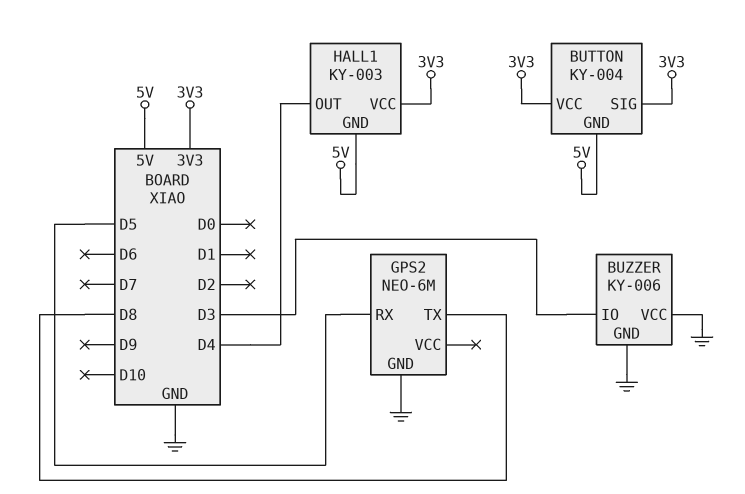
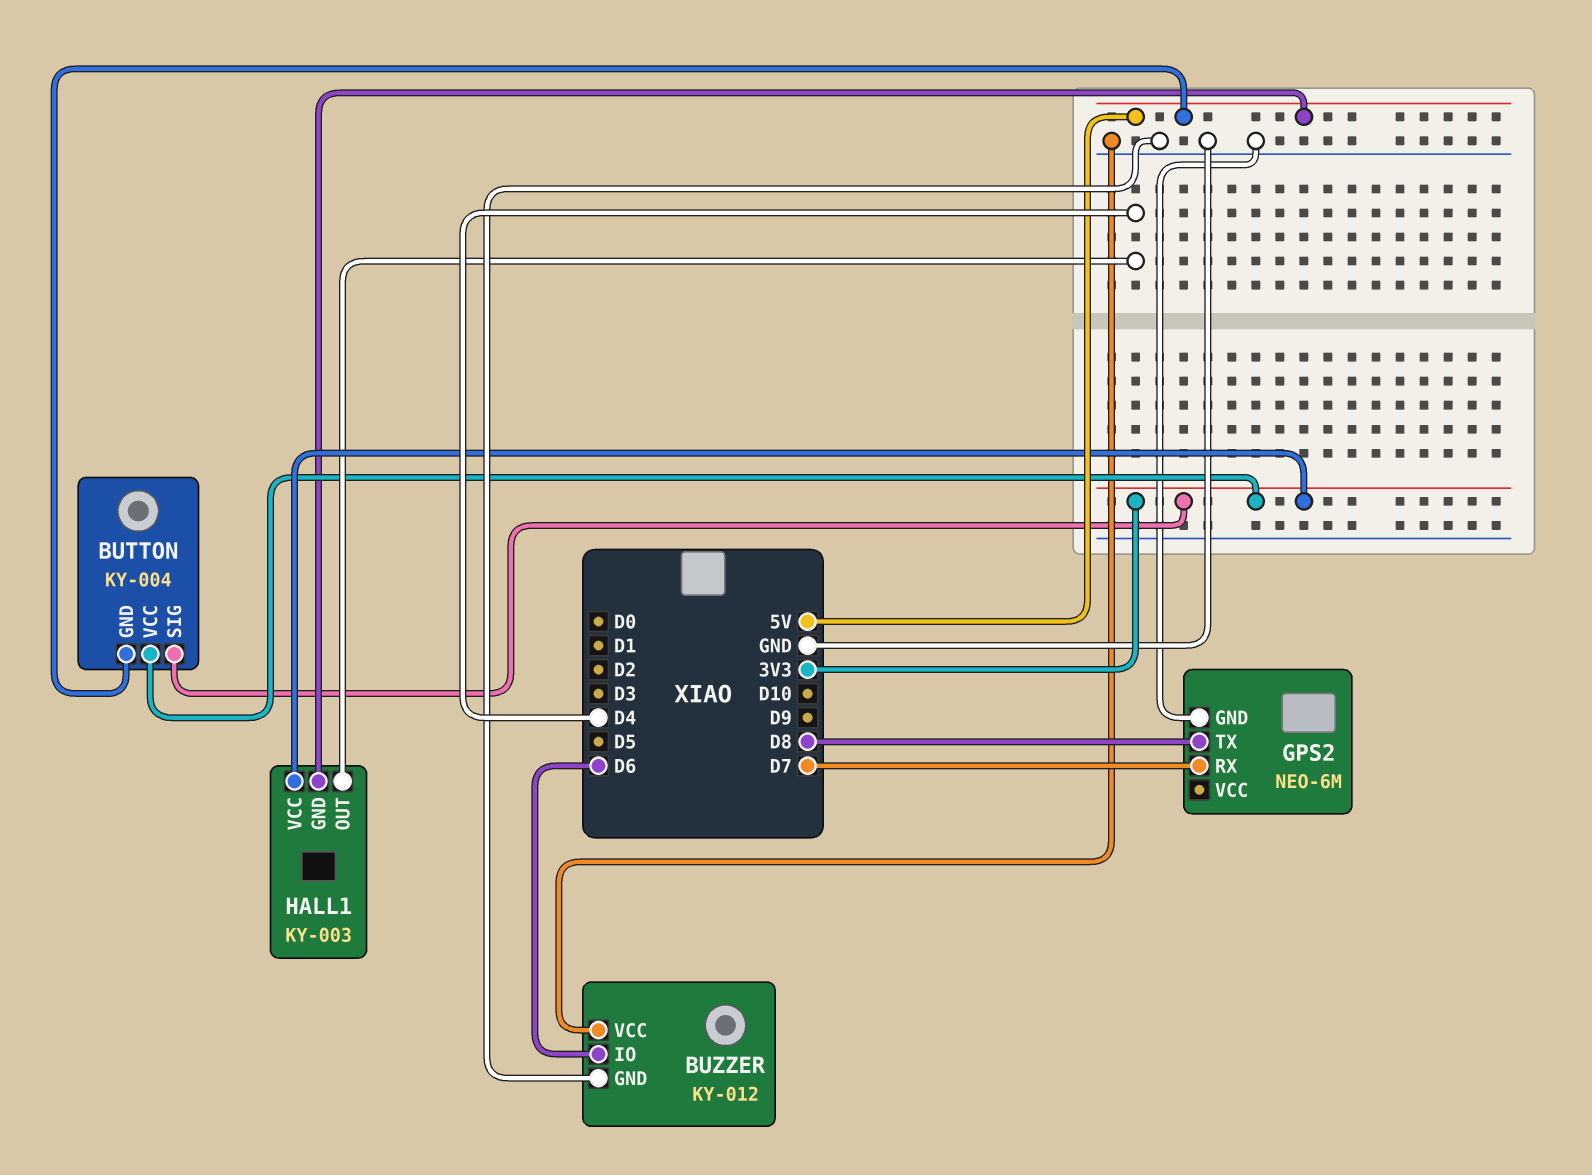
BUZZER: KY-006 -> KY-012
BUZZER pin IO: D3 -> D6
GPS2 pin RX: D5 -> D7

